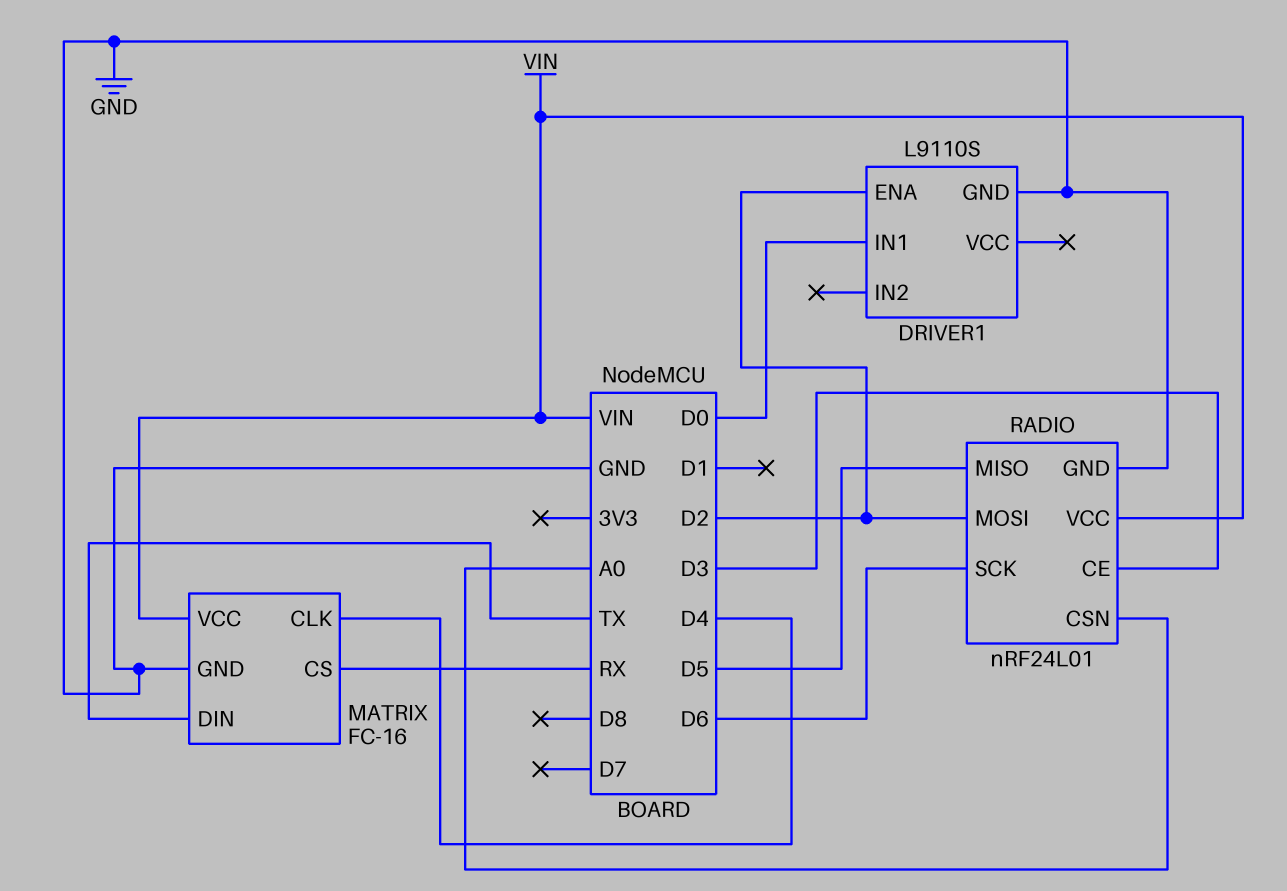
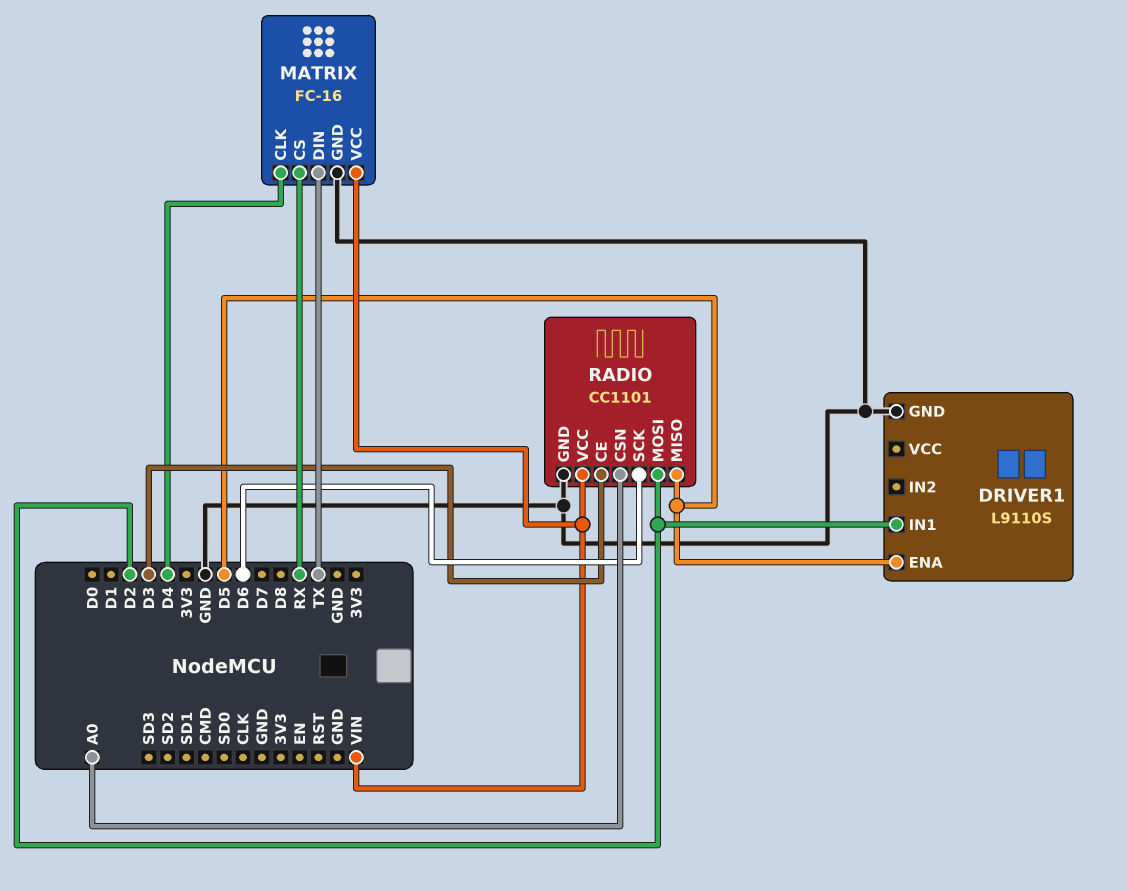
DRIVER1 pin ENA: D2 -> D5
DRIVER1 pin IN1: D0 -> D2
RADIO: nRF24L01 -> CC1101

